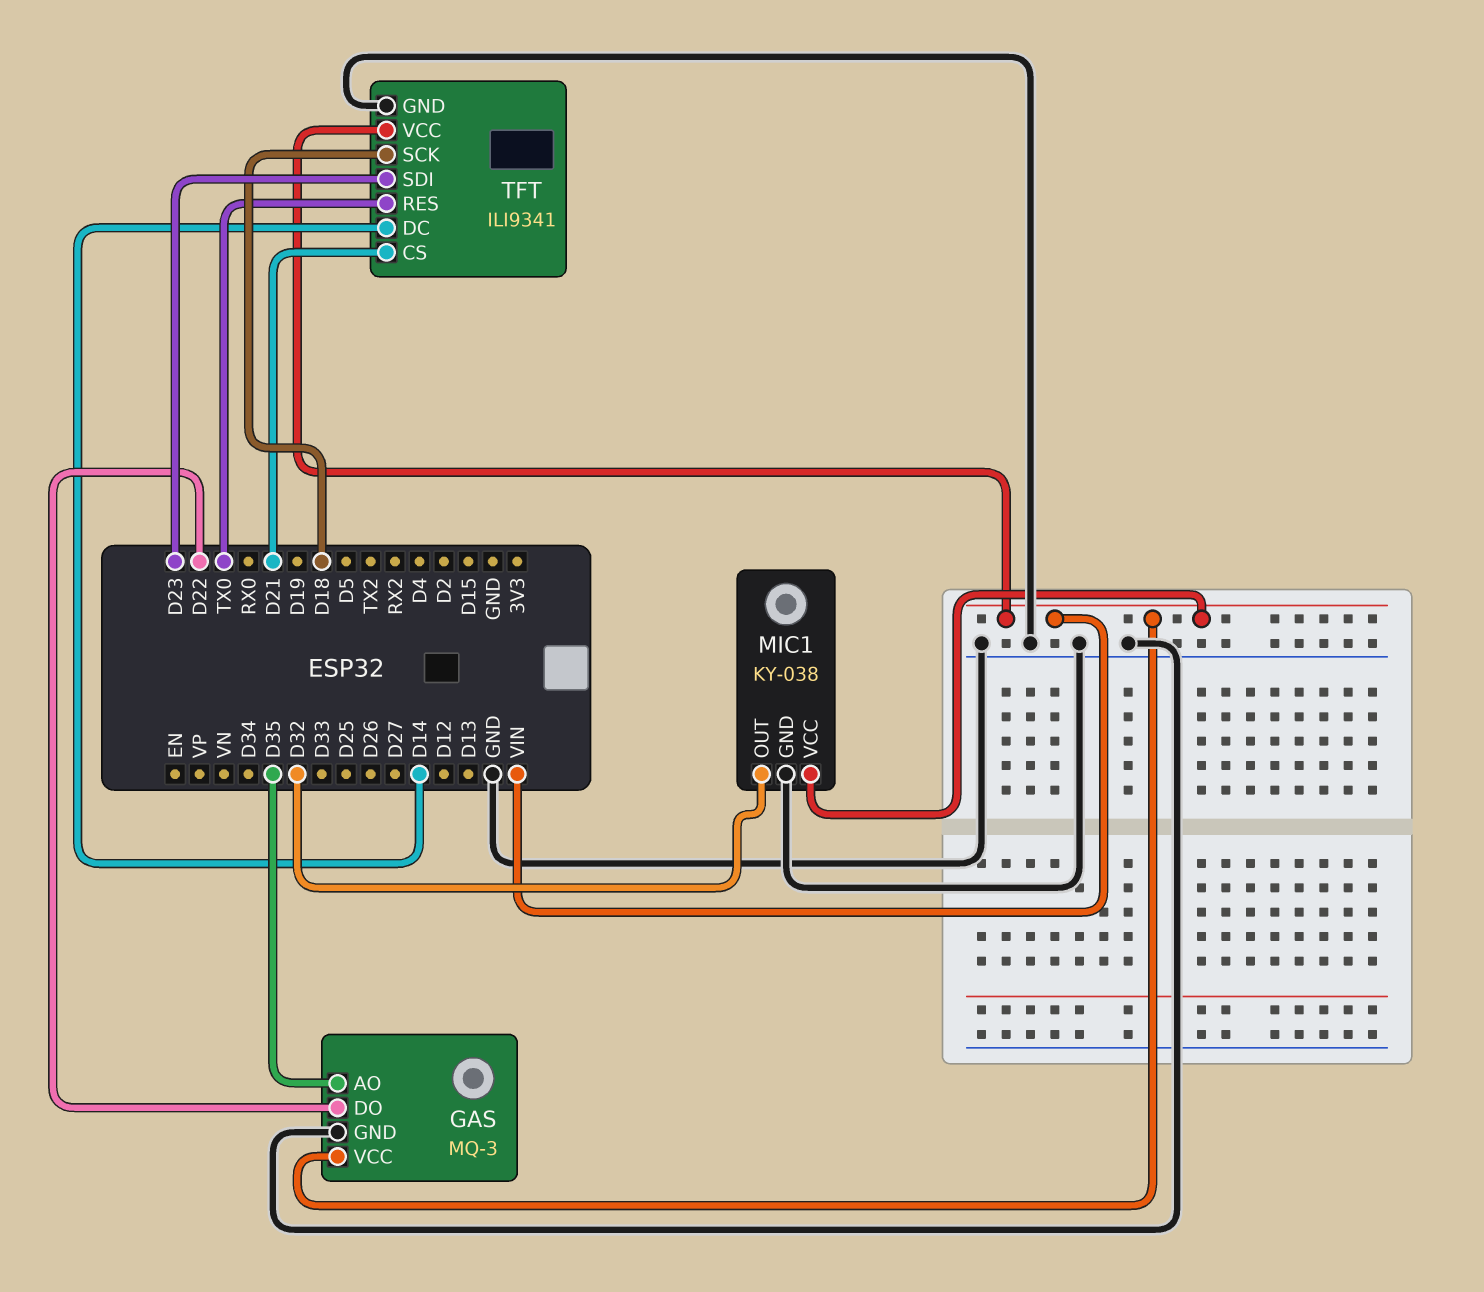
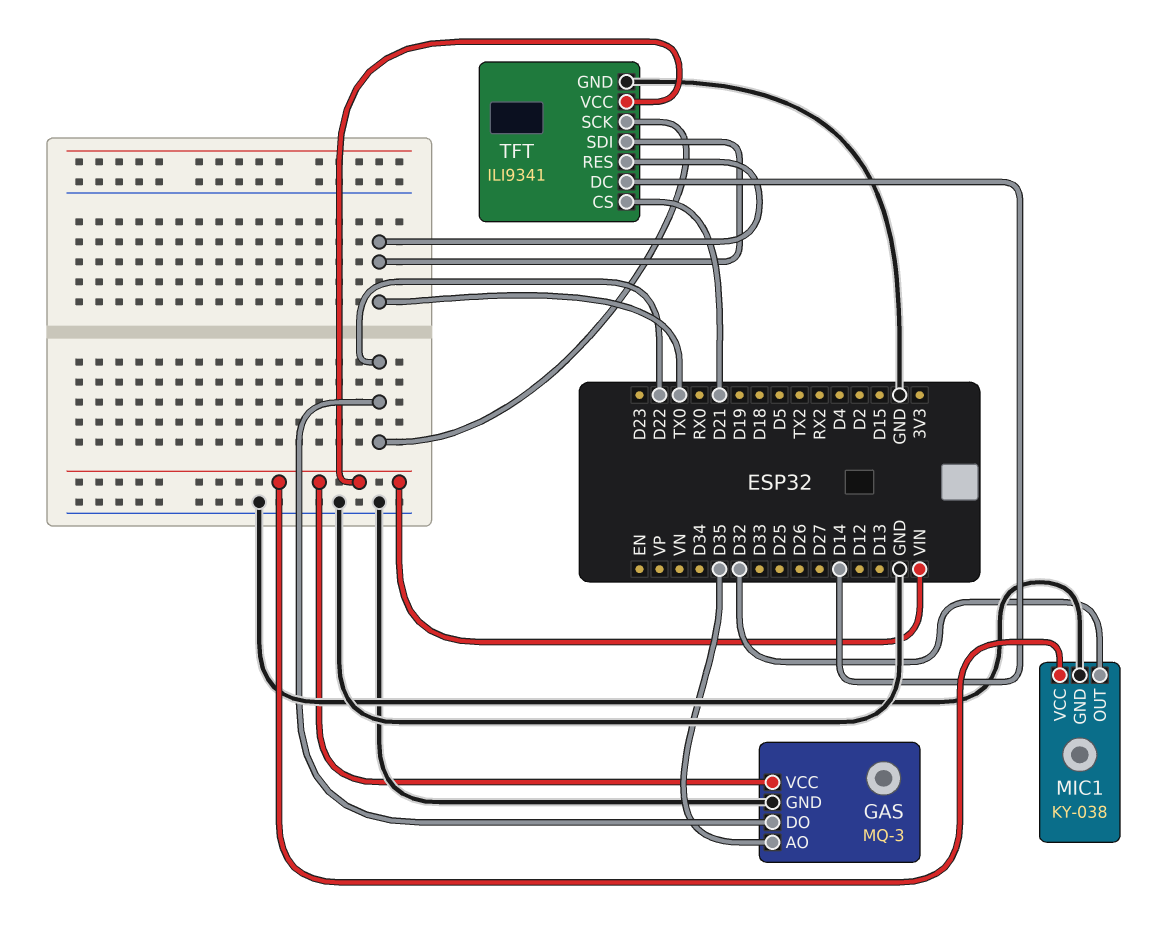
TFT pin SCK: D18 -> D22
TFT pin SDI: D23 -> TX0

